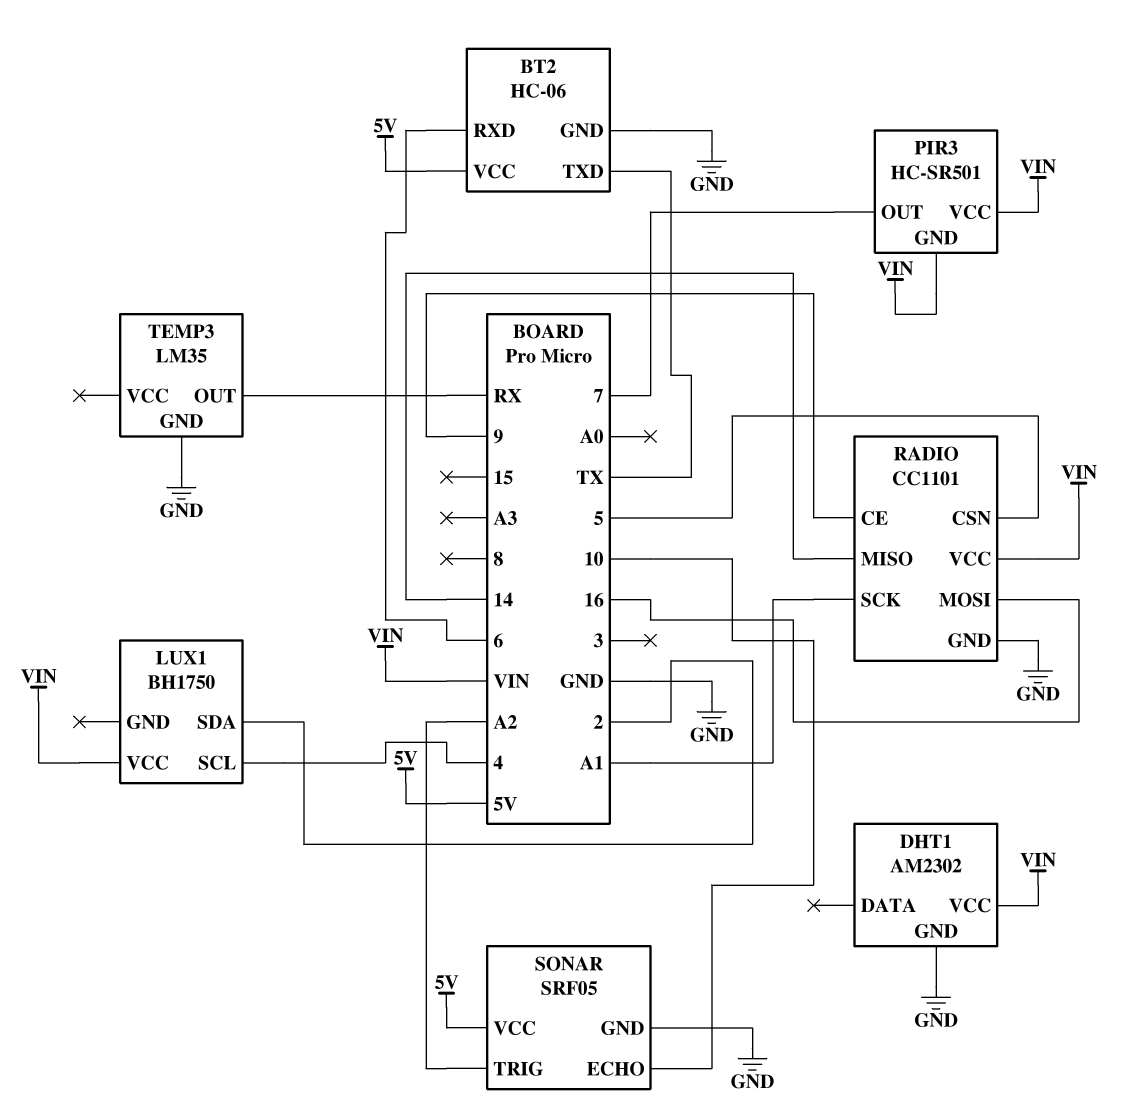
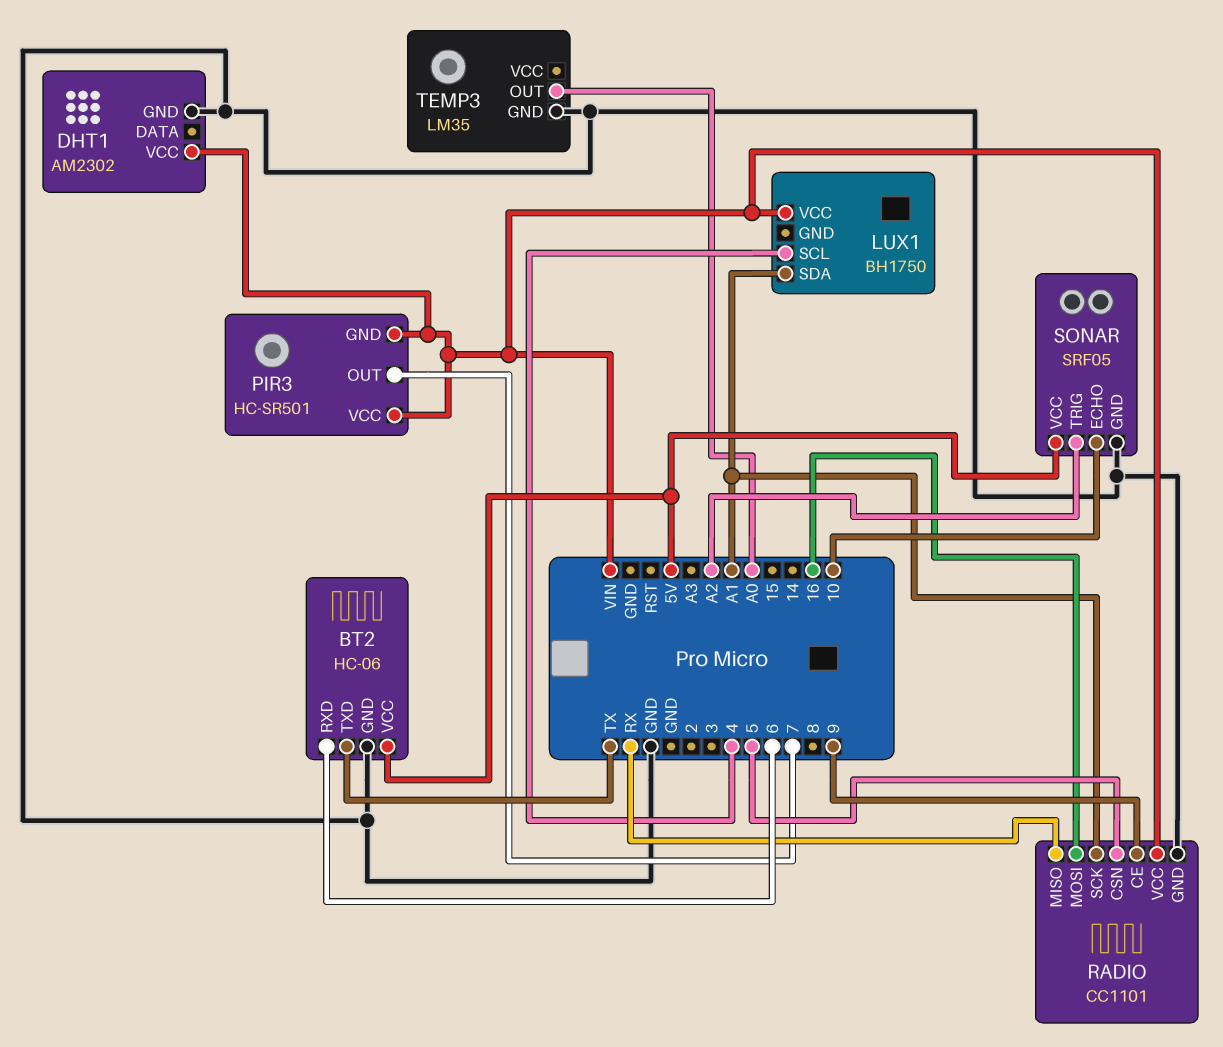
LUX1 pin SDA: 2 -> A1
RADIO pin MISO: 14 -> RX
TEMP3 pin OUT: RX -> A0

